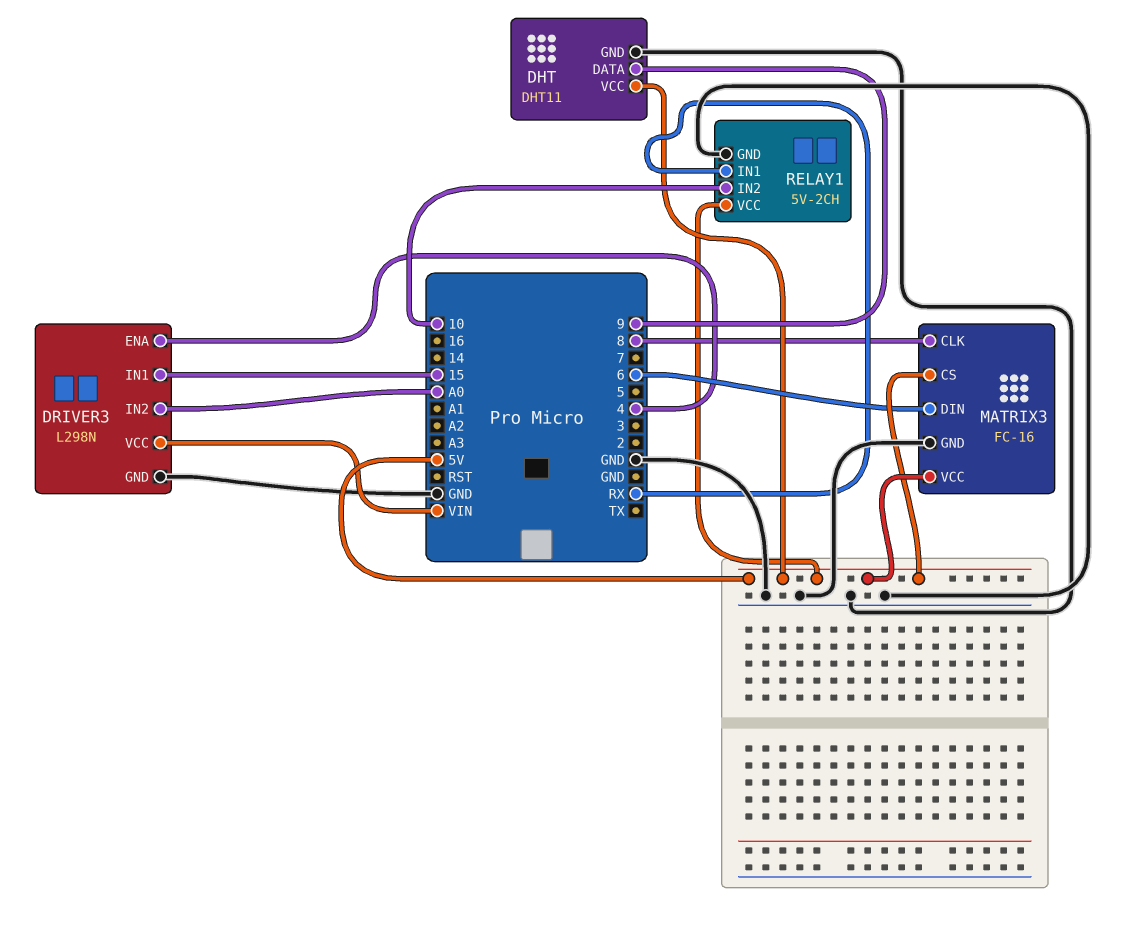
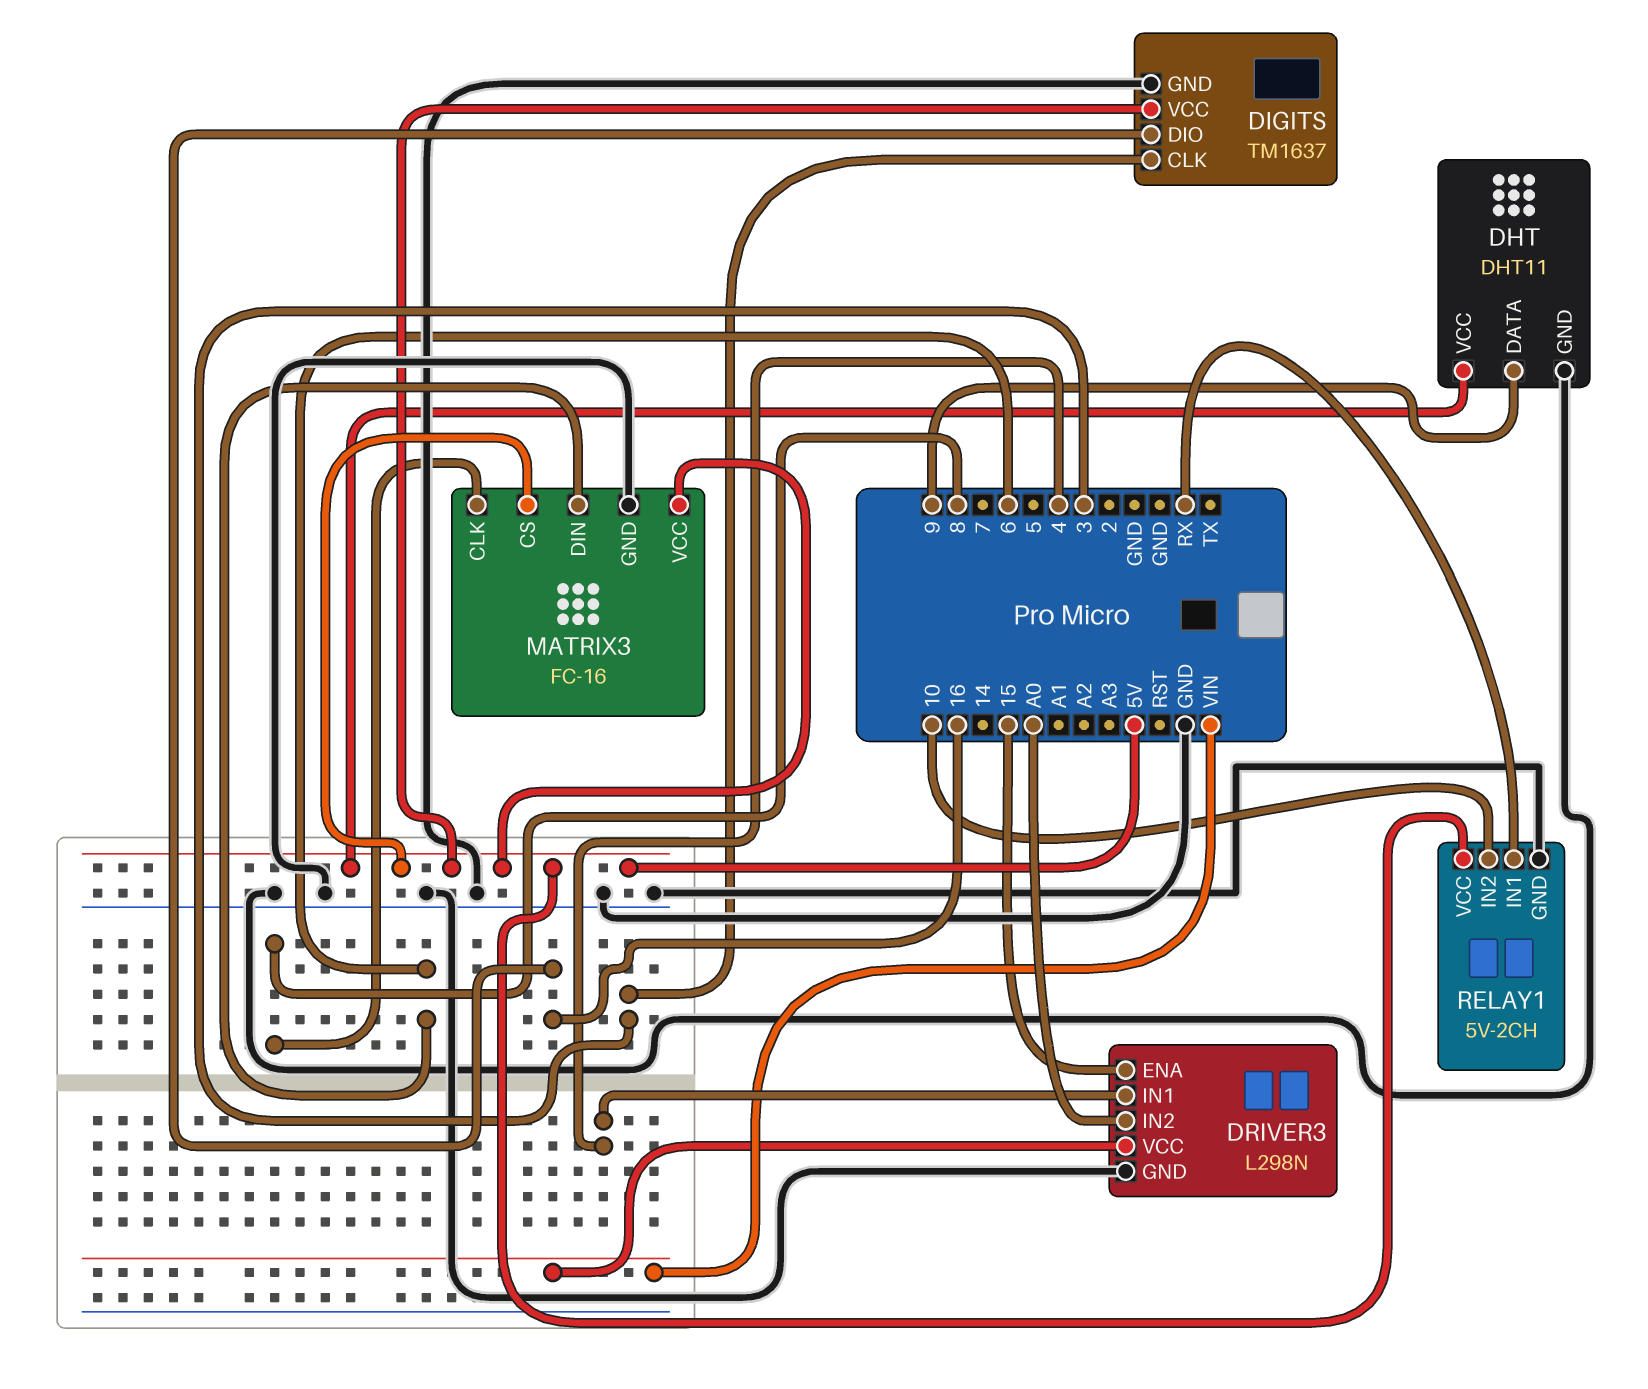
DIGITS: none -> TM1637
DIGITS pin CLK: none -> 3
DIGITS pin DIO: none -> 16
DIGITS pin GND: none -> GND
DIGITS pin VCC: none -> 5V
DRIVER3 pin ENA: 4 -> 15
DRIVER3 pin IN1: 15 -> 4

